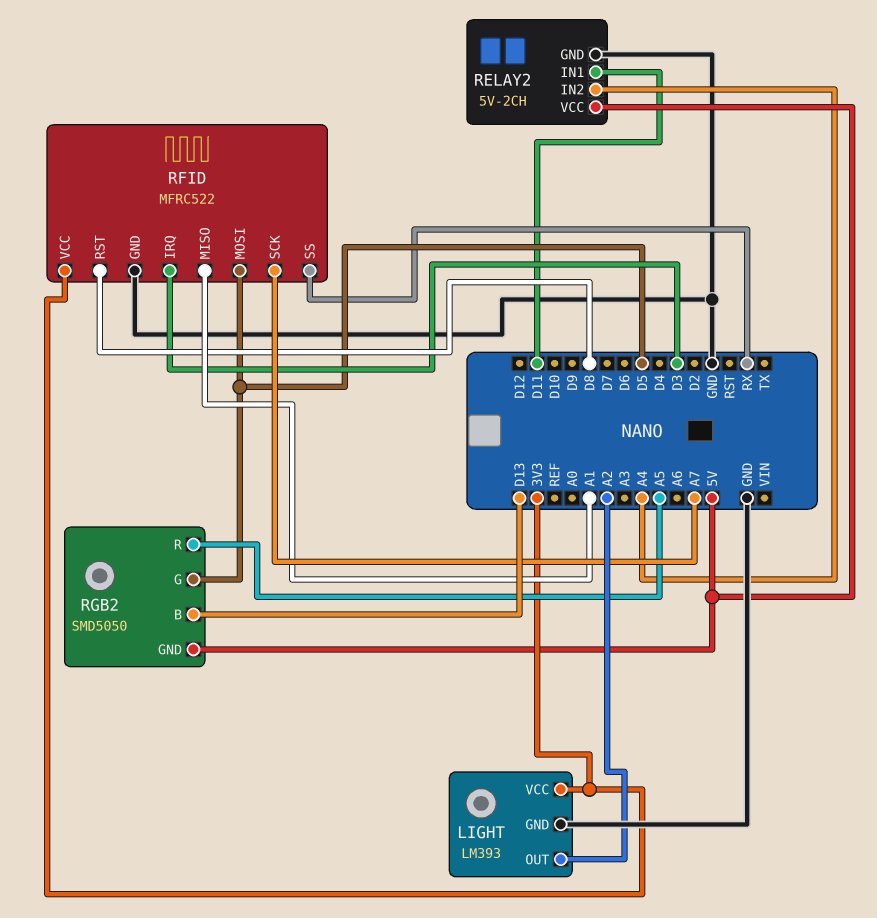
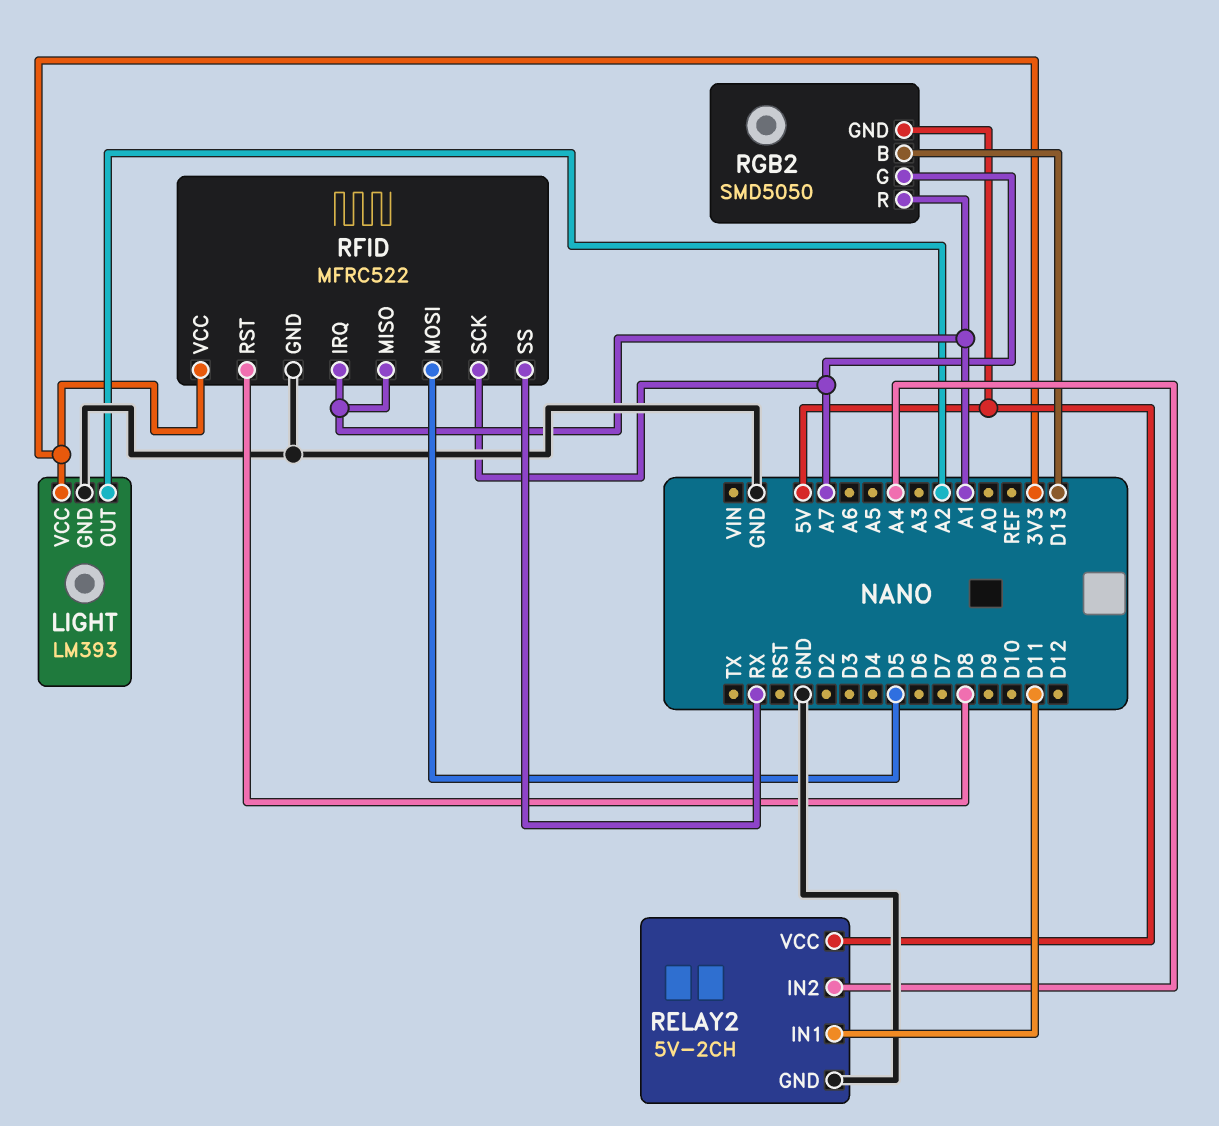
RFID pin IRQ: D3 -> A1
RGB2 pin G: D5 -> A7
RGB2 pin R: A5 -> A1

